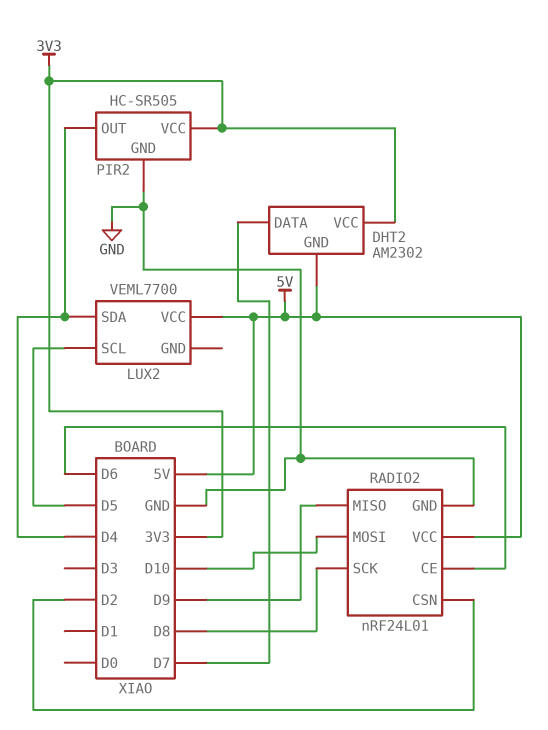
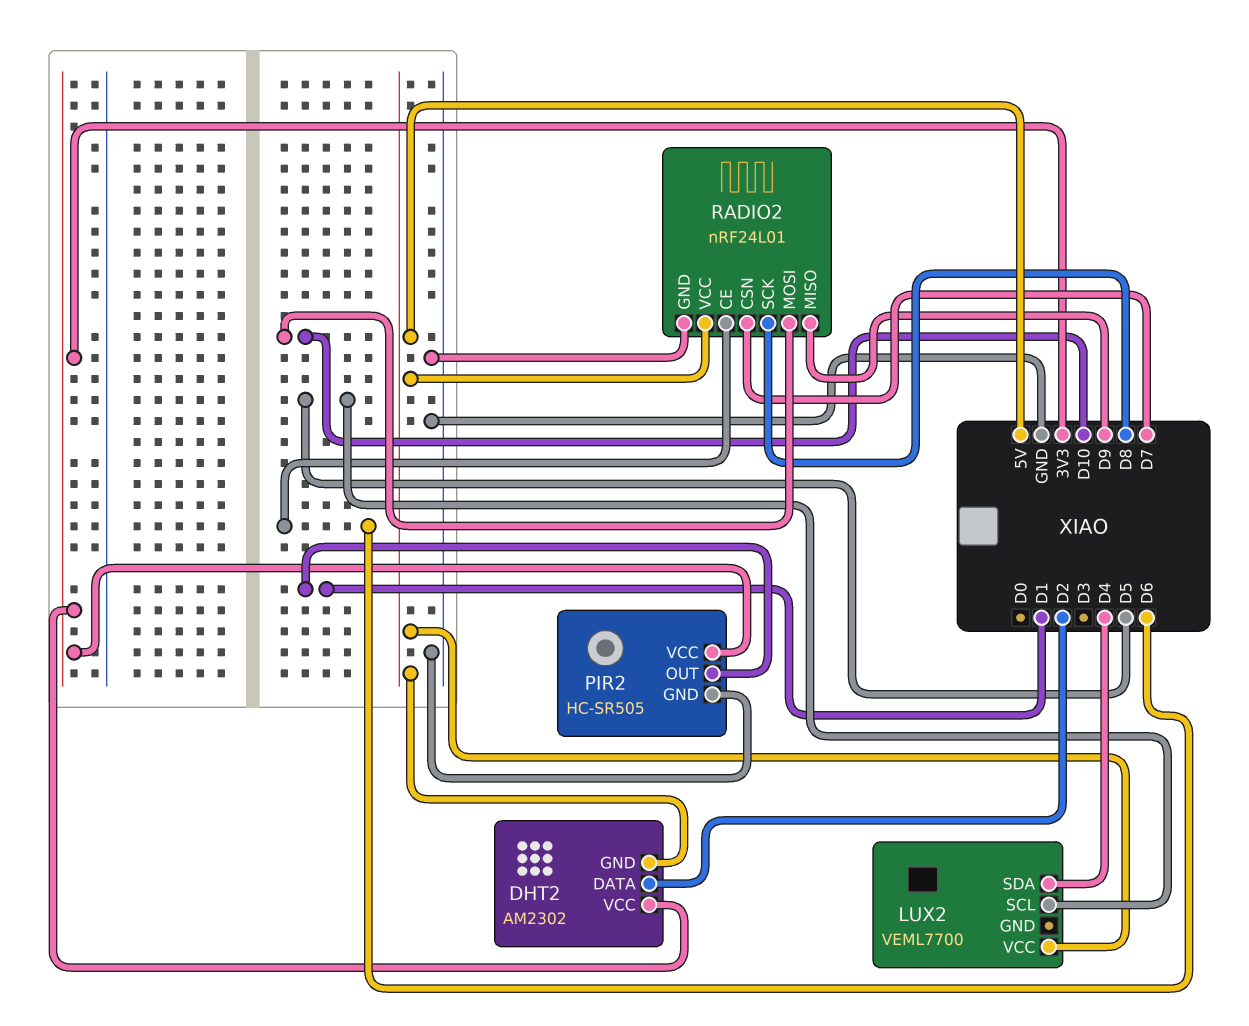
DHT2 pin DATA: D7 -> D2
PIR2 pin OUT: D4 -> D1
RADIO2 pin CSN: D2 -> D7

